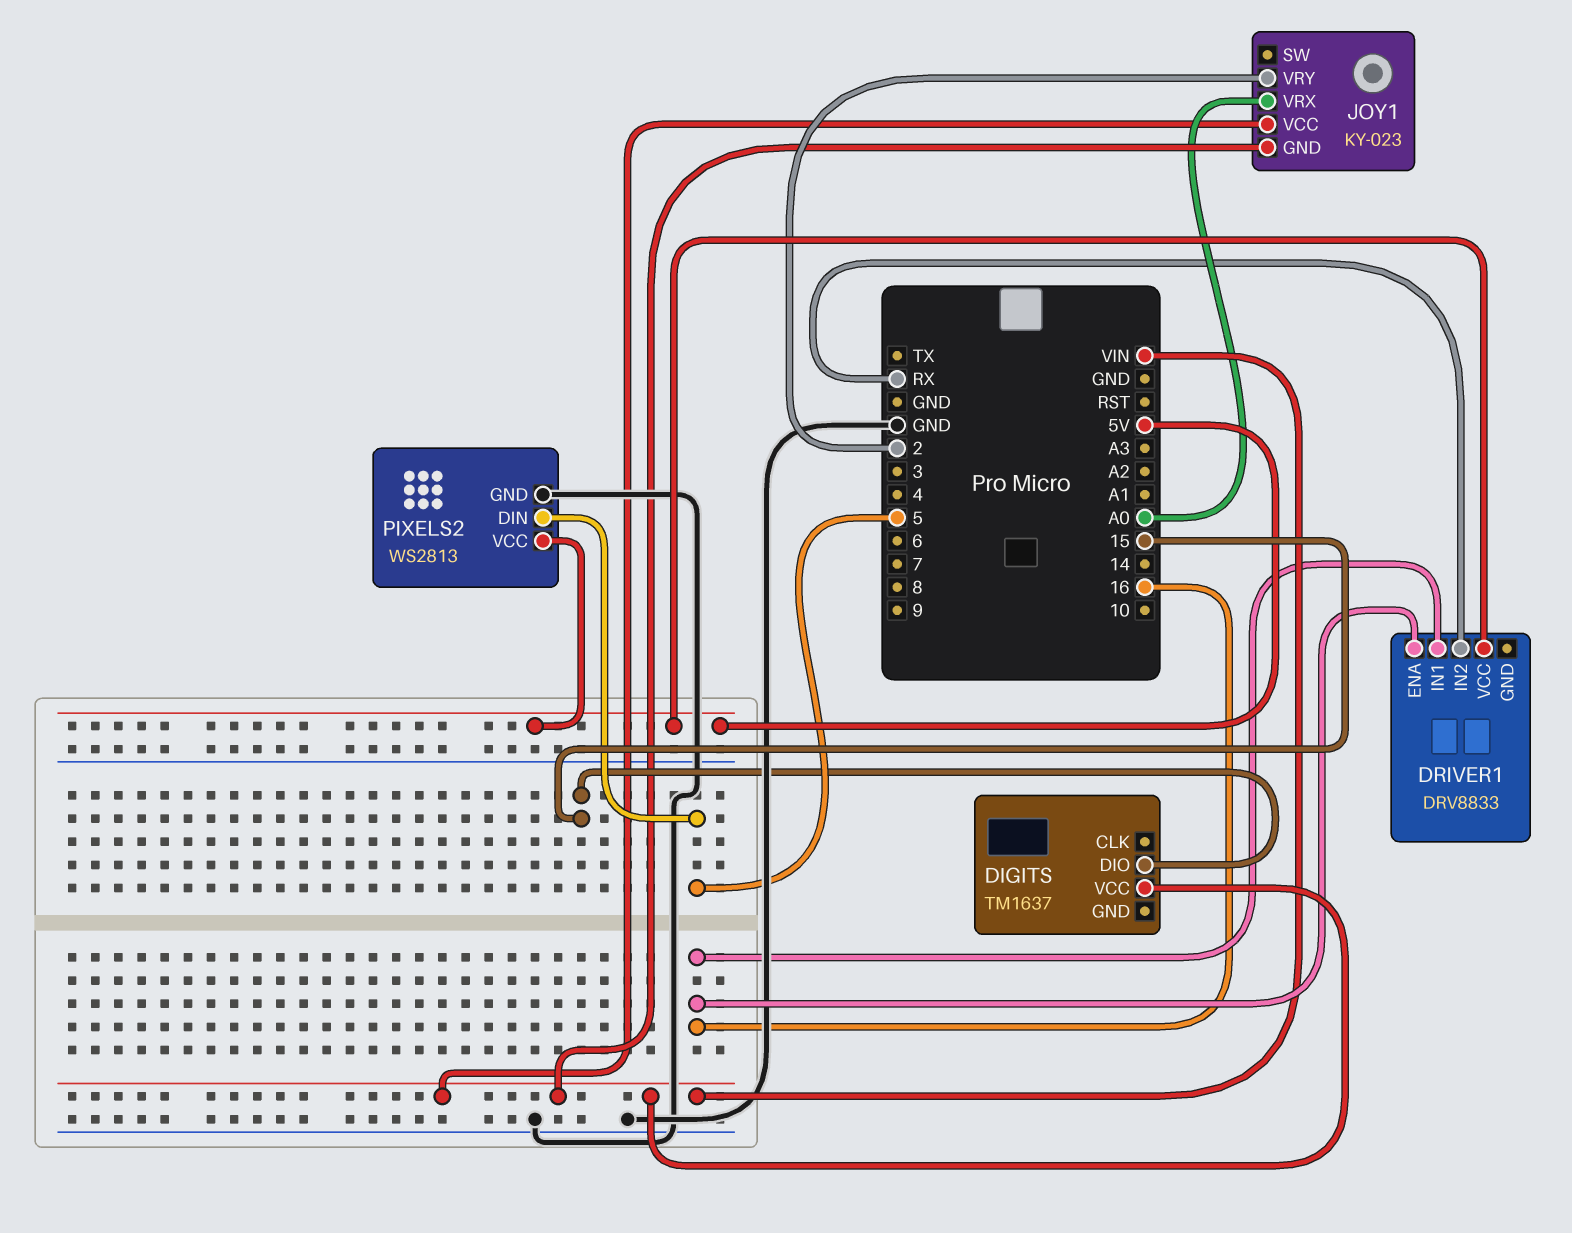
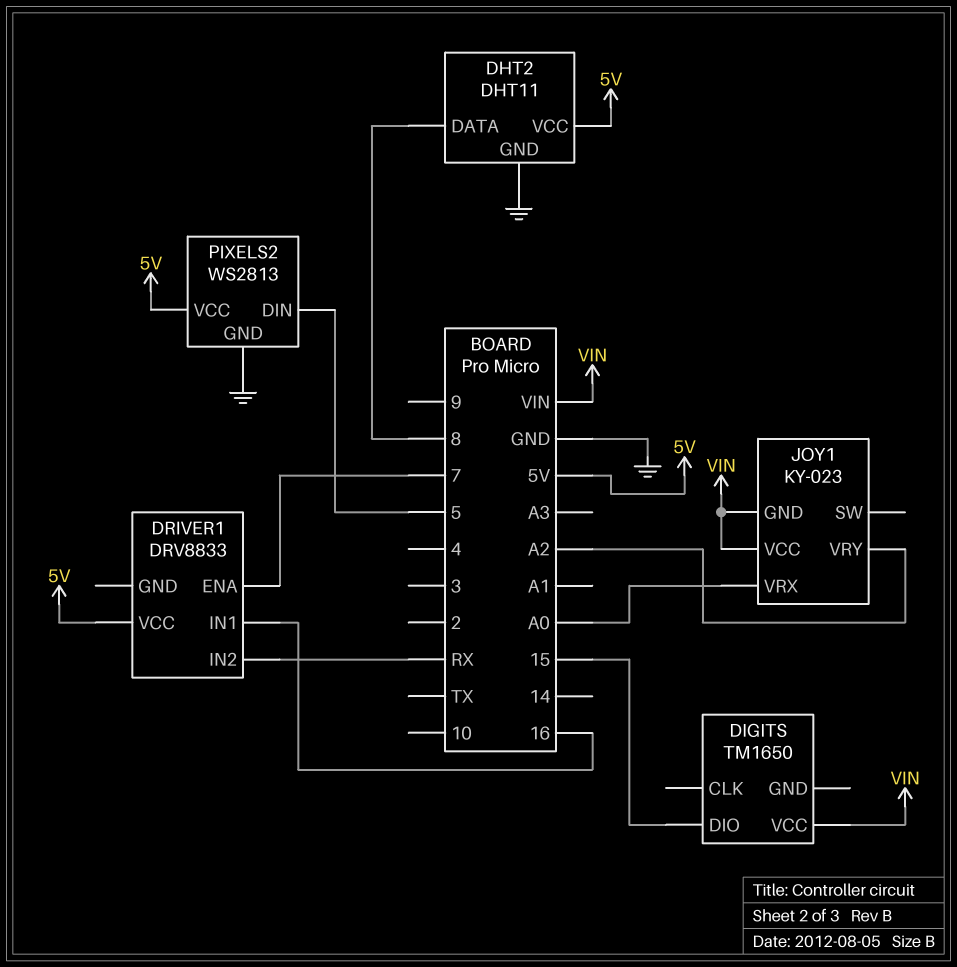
DHT2: none -> DHT11
DHT2 pin DATA: none -> 8
DHT2 pin GND: none -> GND
DHT2 pin VCC: none -> 5V
DIGITS: TM1637 -> TM1650
DRIVER1 pin ENA: 16 -> 7
JOY1 pin VRY: 2 -> A2

